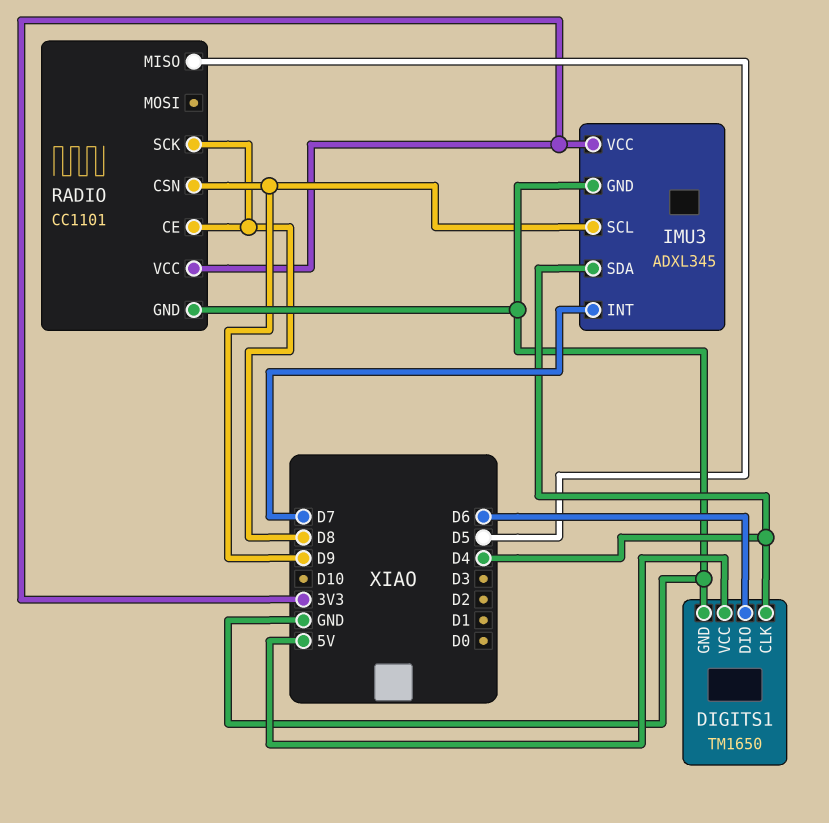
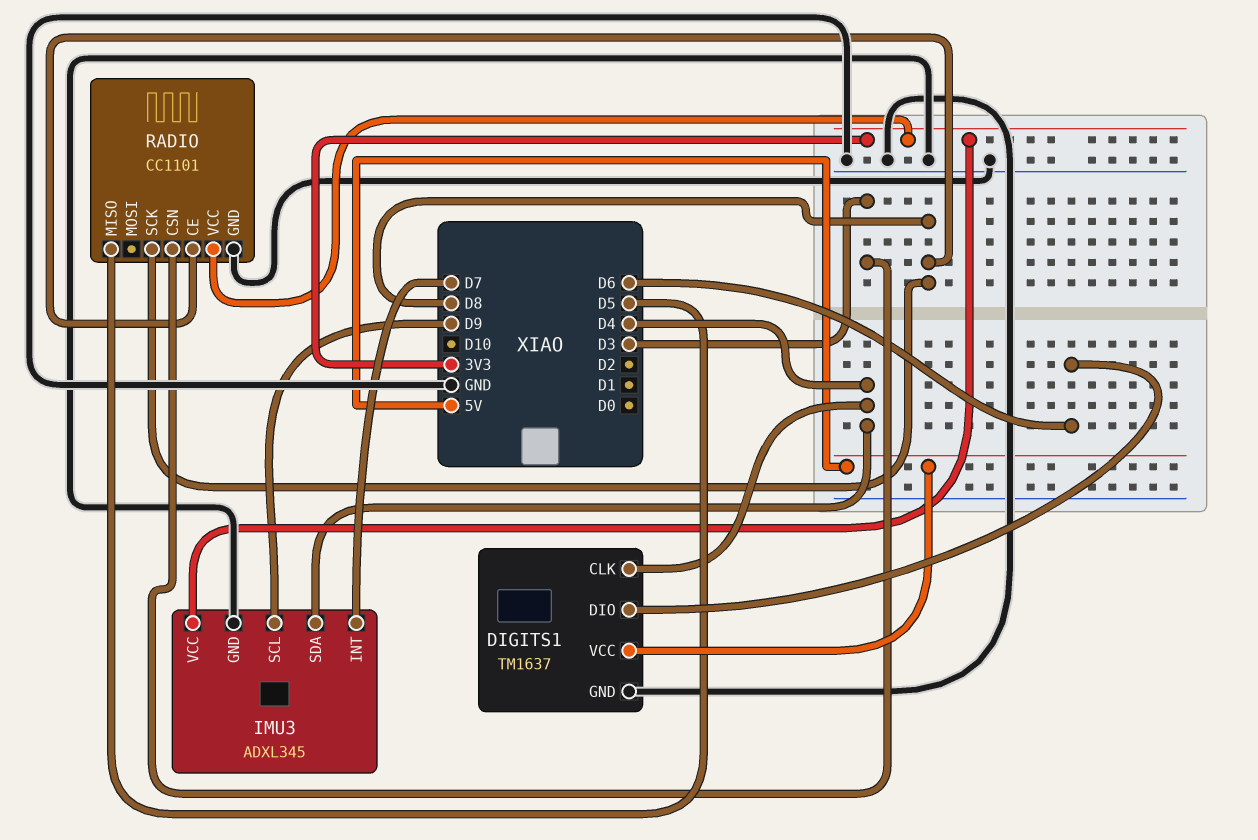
DIGITS1: TM1650 -> TM1637
RADIO pin CSN: D9 -> D3

